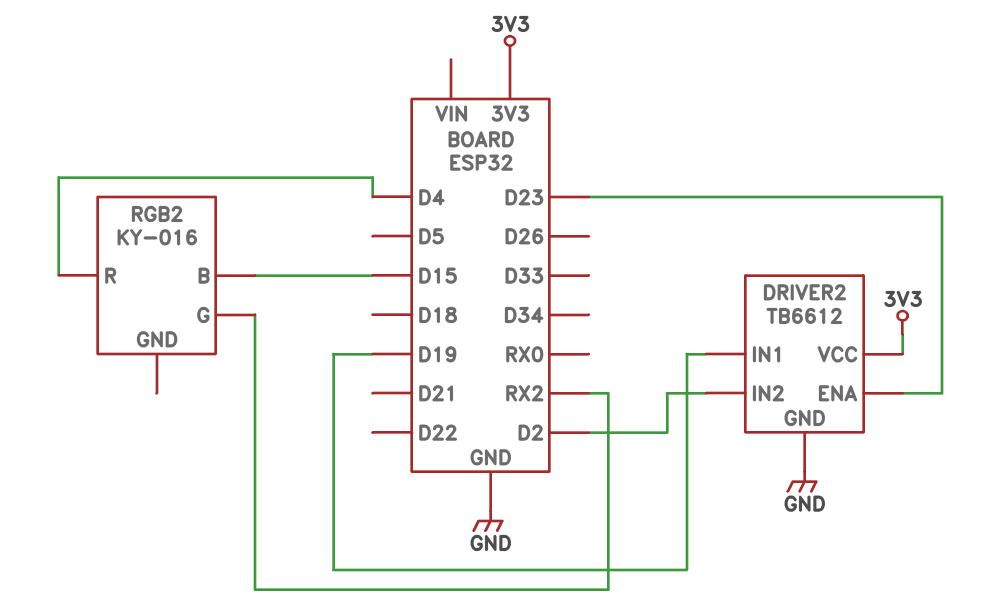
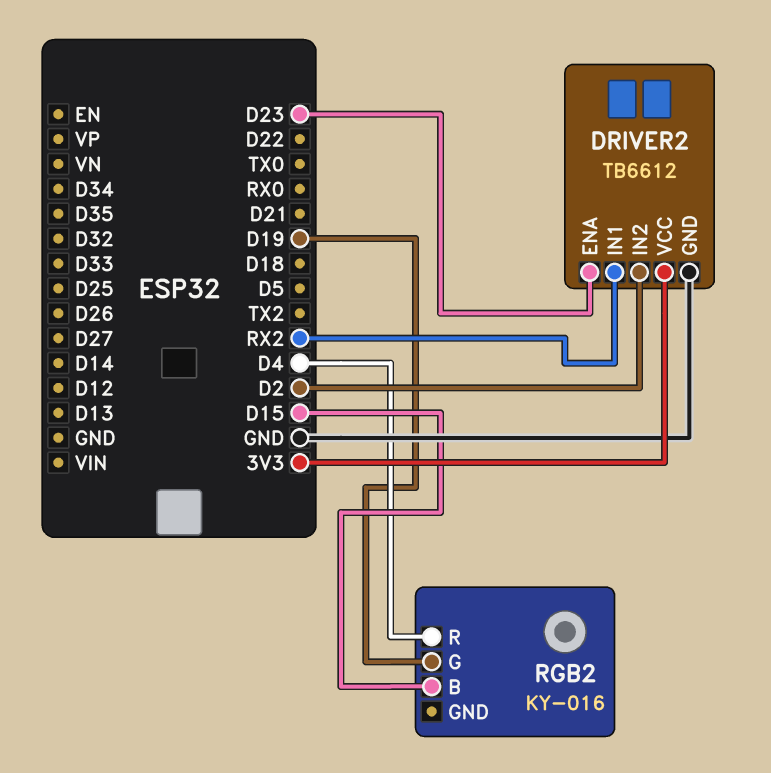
DRIVER2 pin IN1: D19 -> RX2
RGB2 pin G: RX2 -> D19

